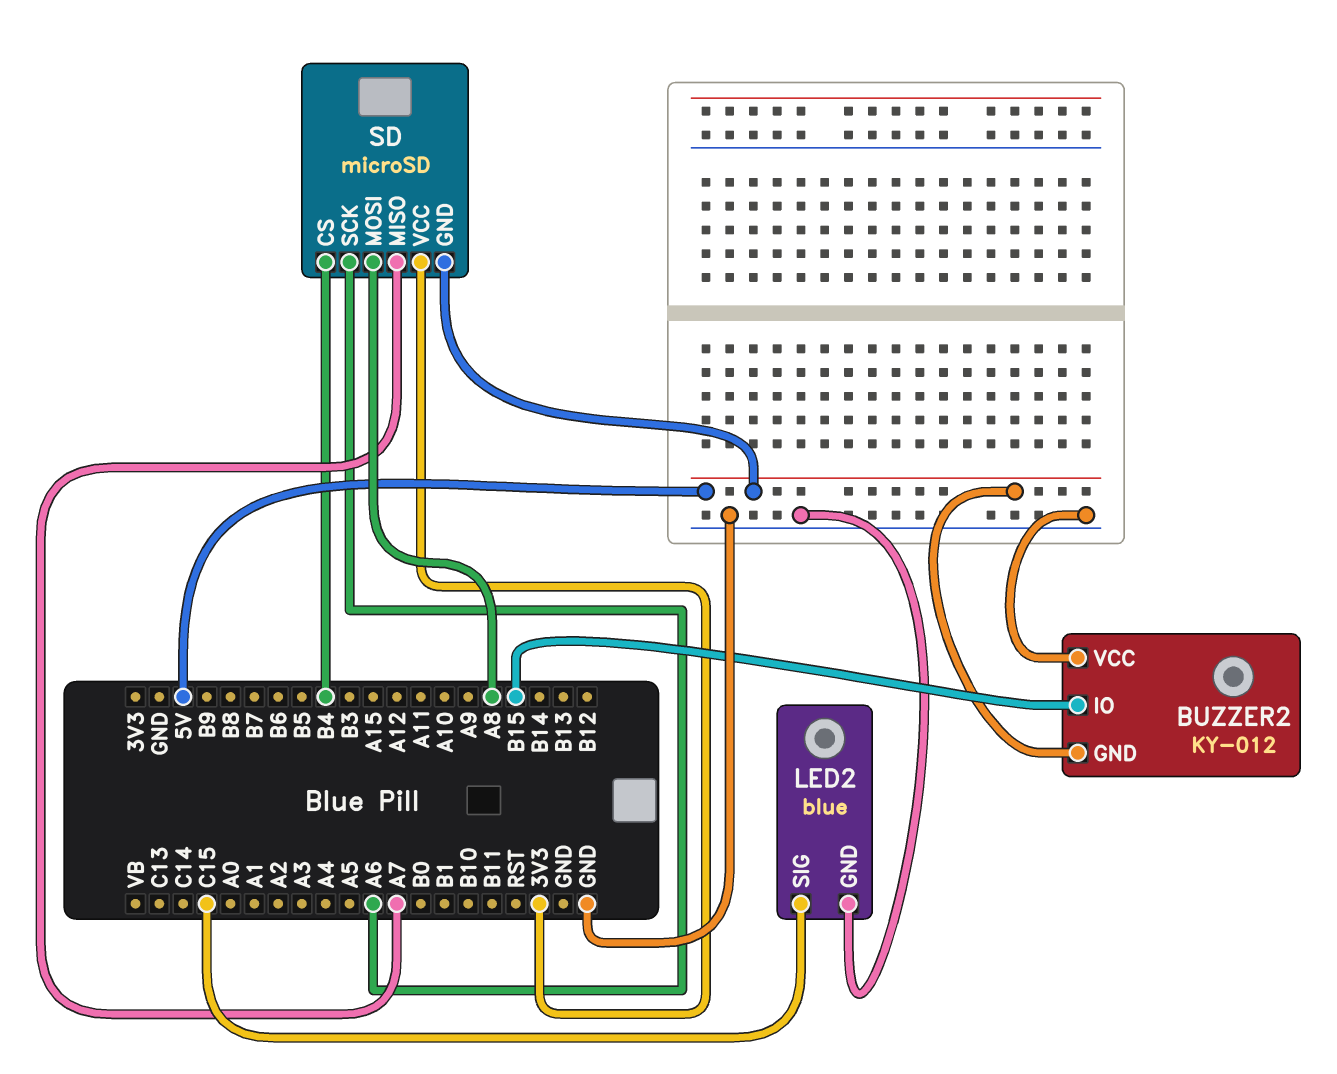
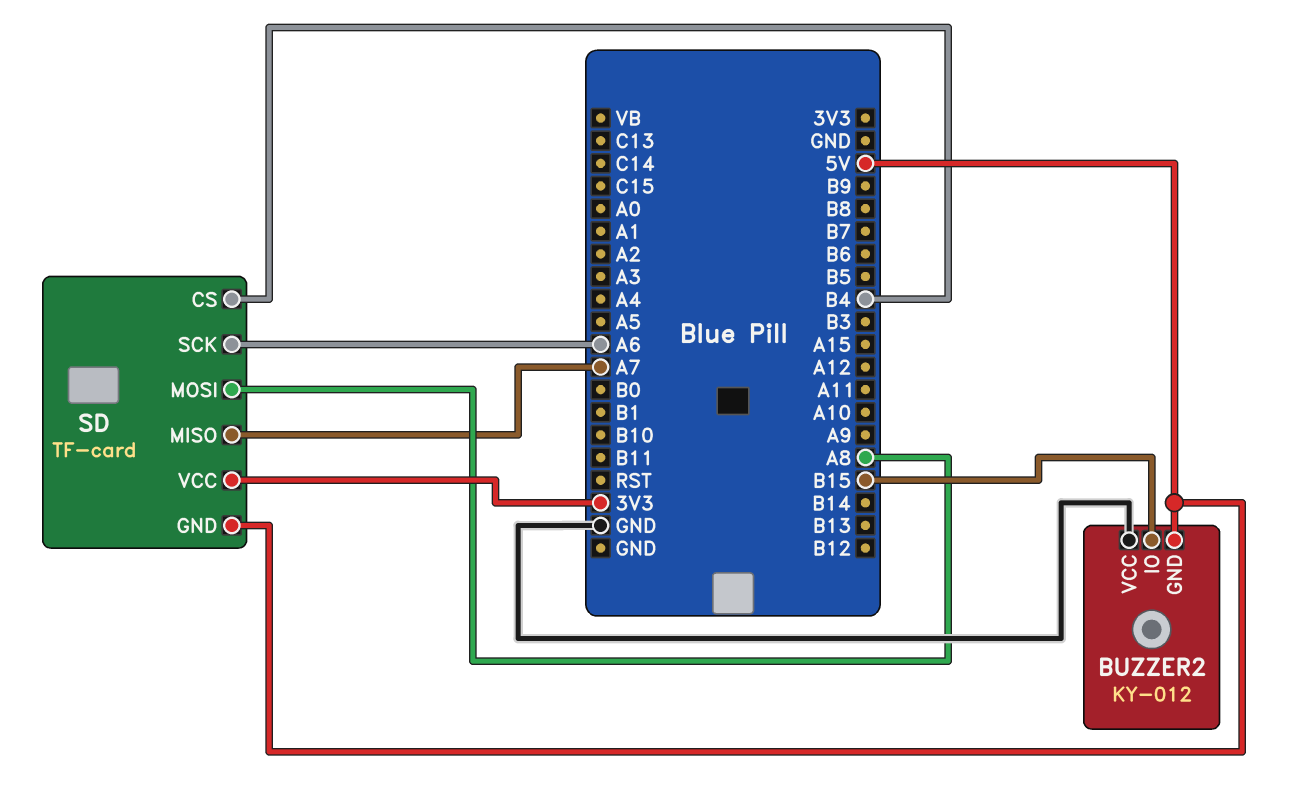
LED2: blue -> none
LED2 pin GND: GND -> none
LED2 pin SIG: C15 -> none
SD: microSD -> TF-card

